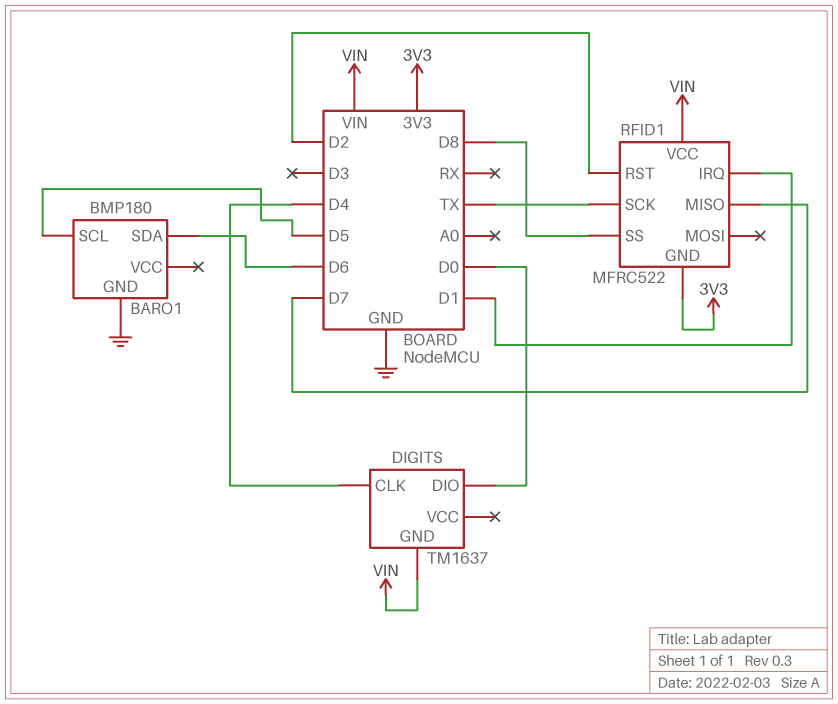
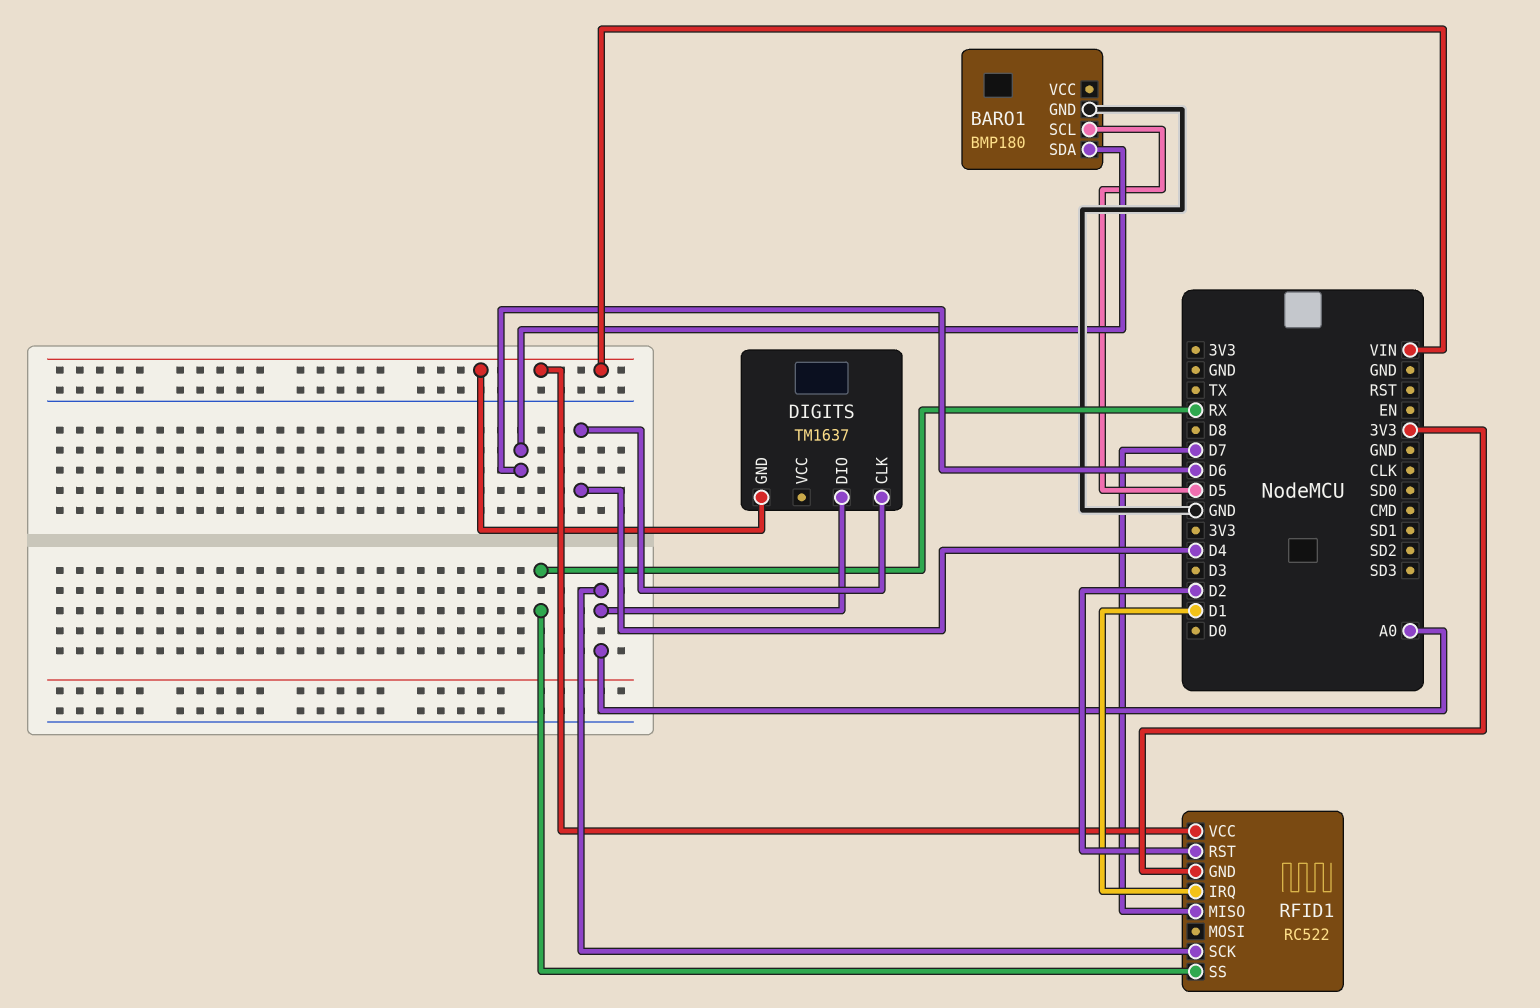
DIGITS pin DIO: D0 -> A0
RFID1: MFRC522 -> RC522
RFID1 pin SCK: TX -> A0
RFID1 pin SS: D8 -> RX

